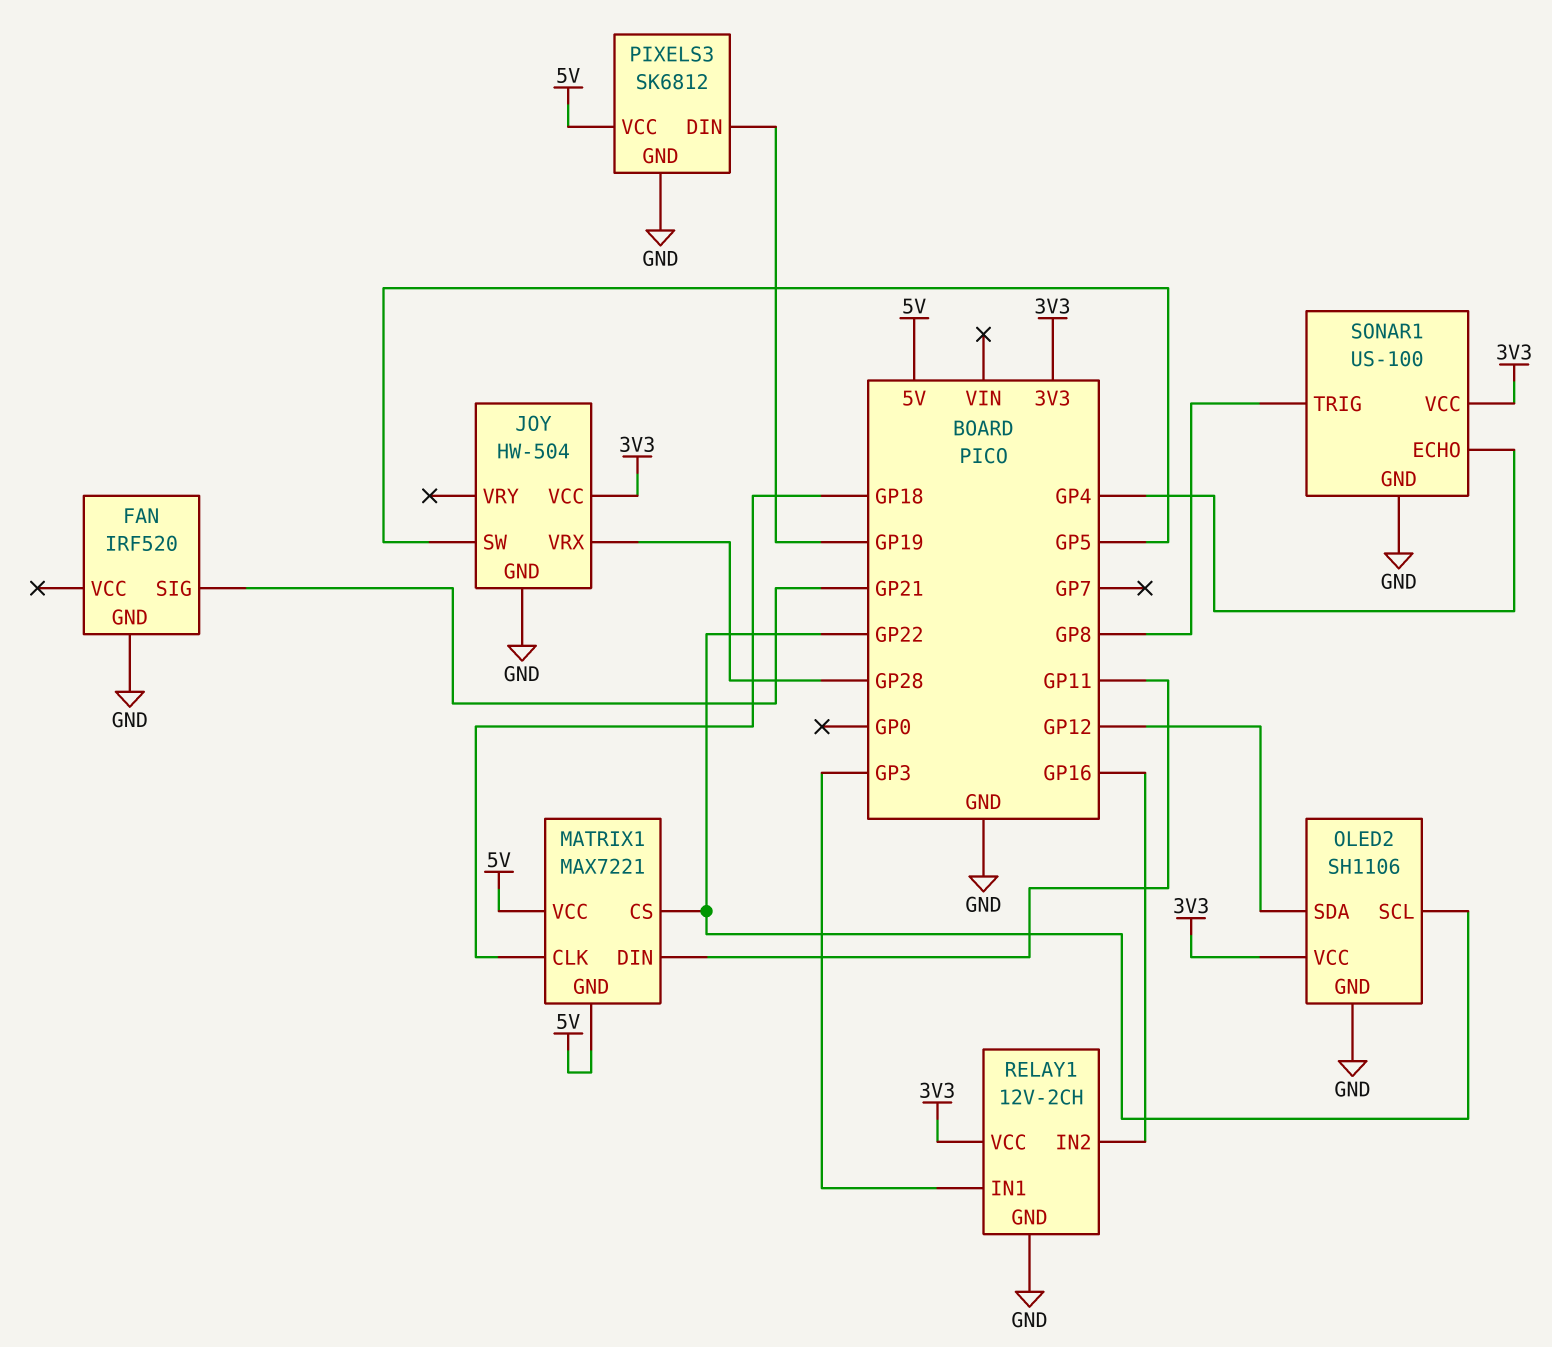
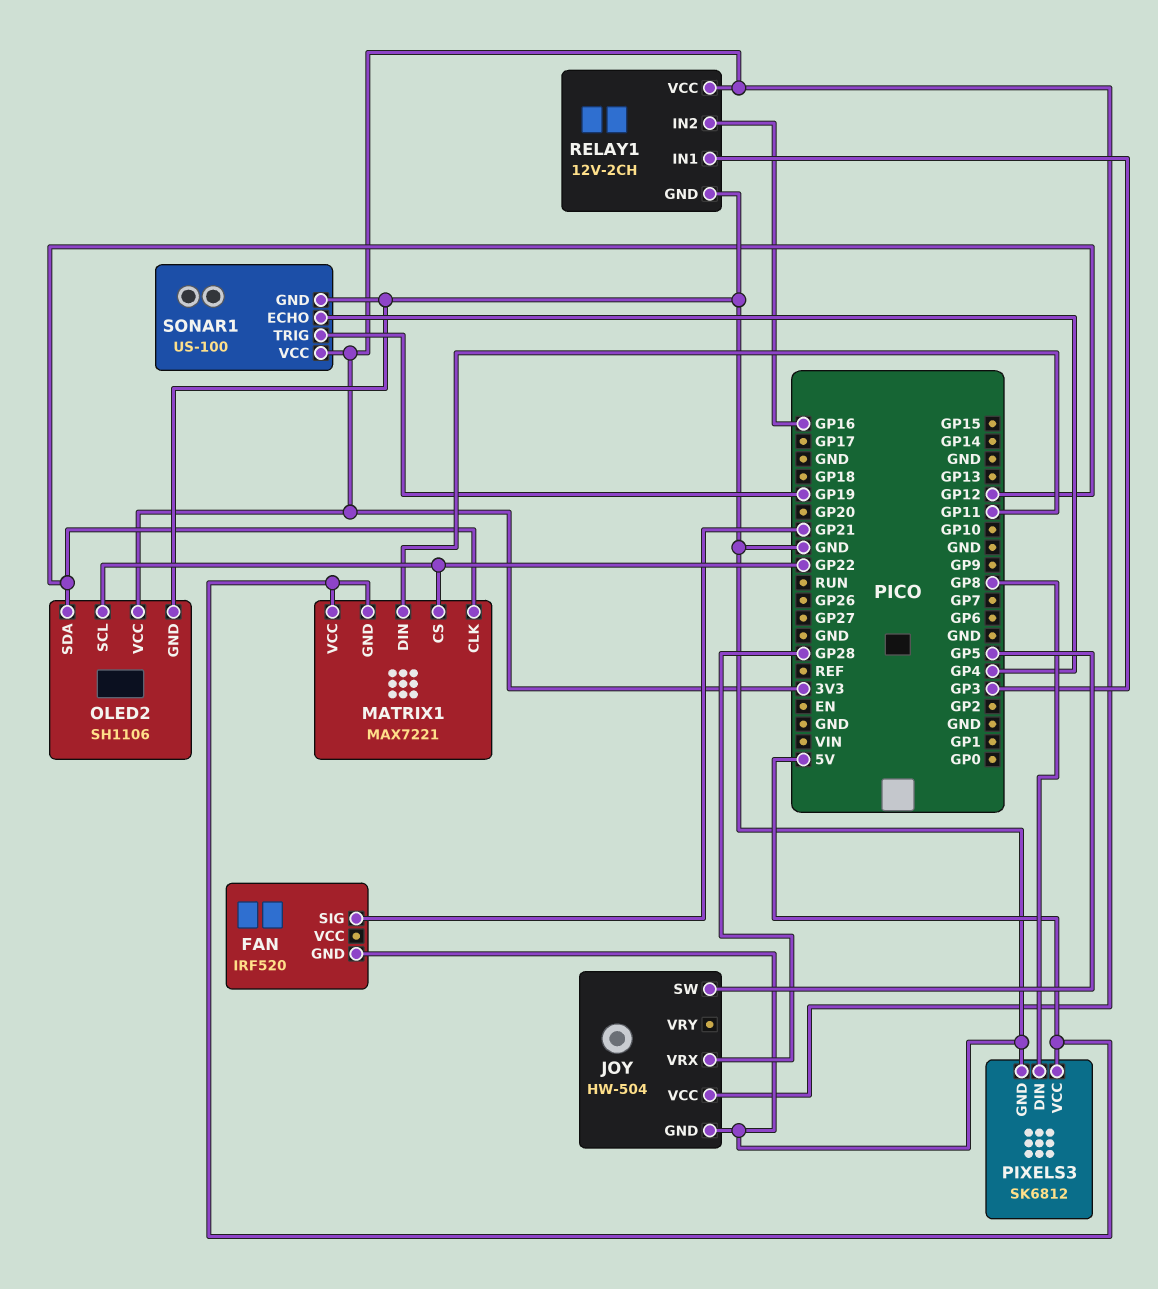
MATRIX1 pin CLK: GP18 -> GP12
PIXELS3 pin DIN: GP19 -> GP8
SONAR1 pin TRIG: GP8 -> GP19

